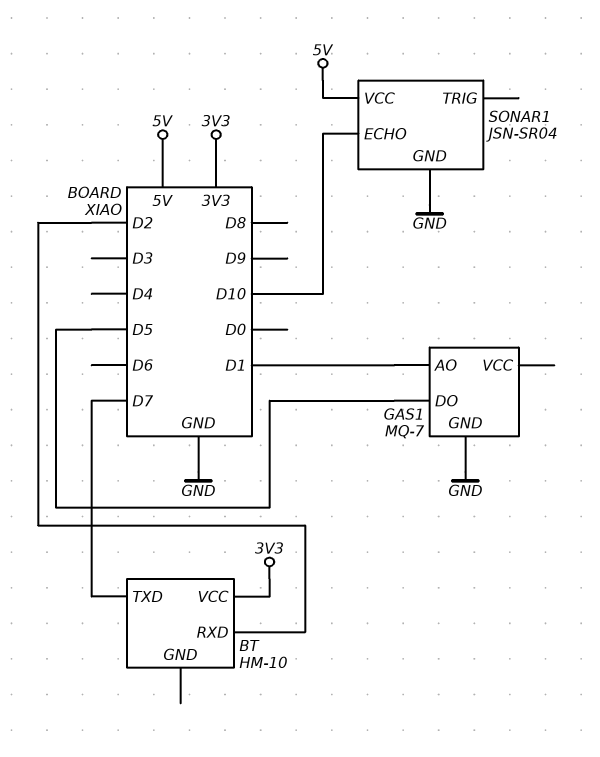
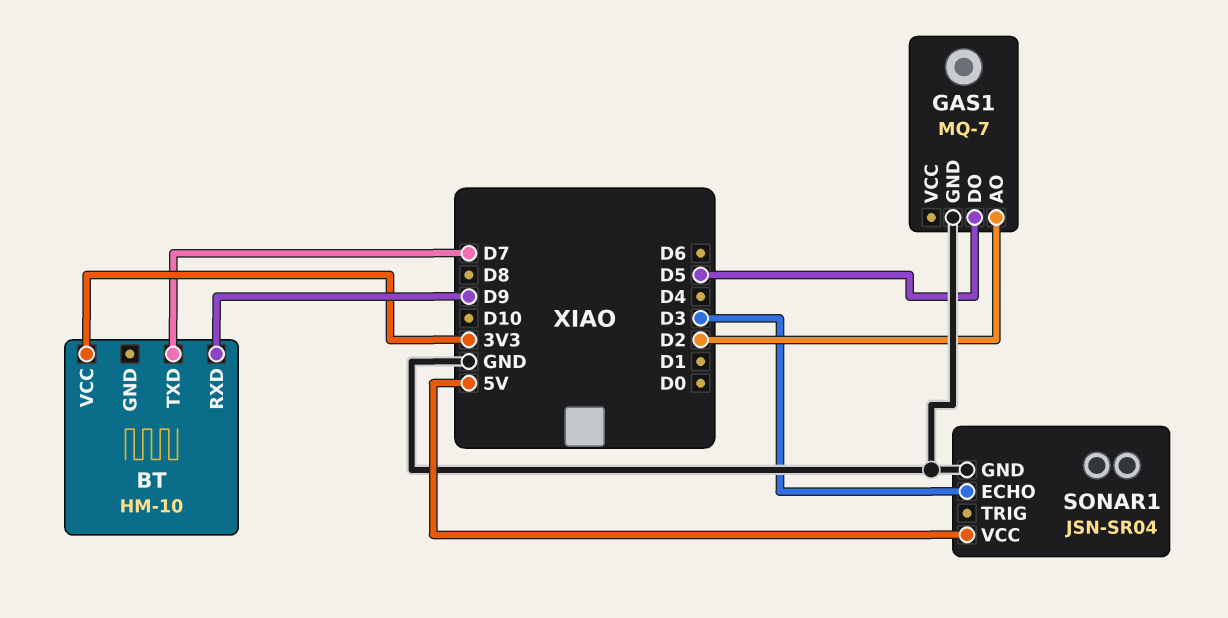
BT pin RXD: D2 -> D9
GAS1 pin AO: D1 -> D2
SONAR1 pin ECHO: D10 -> D3

